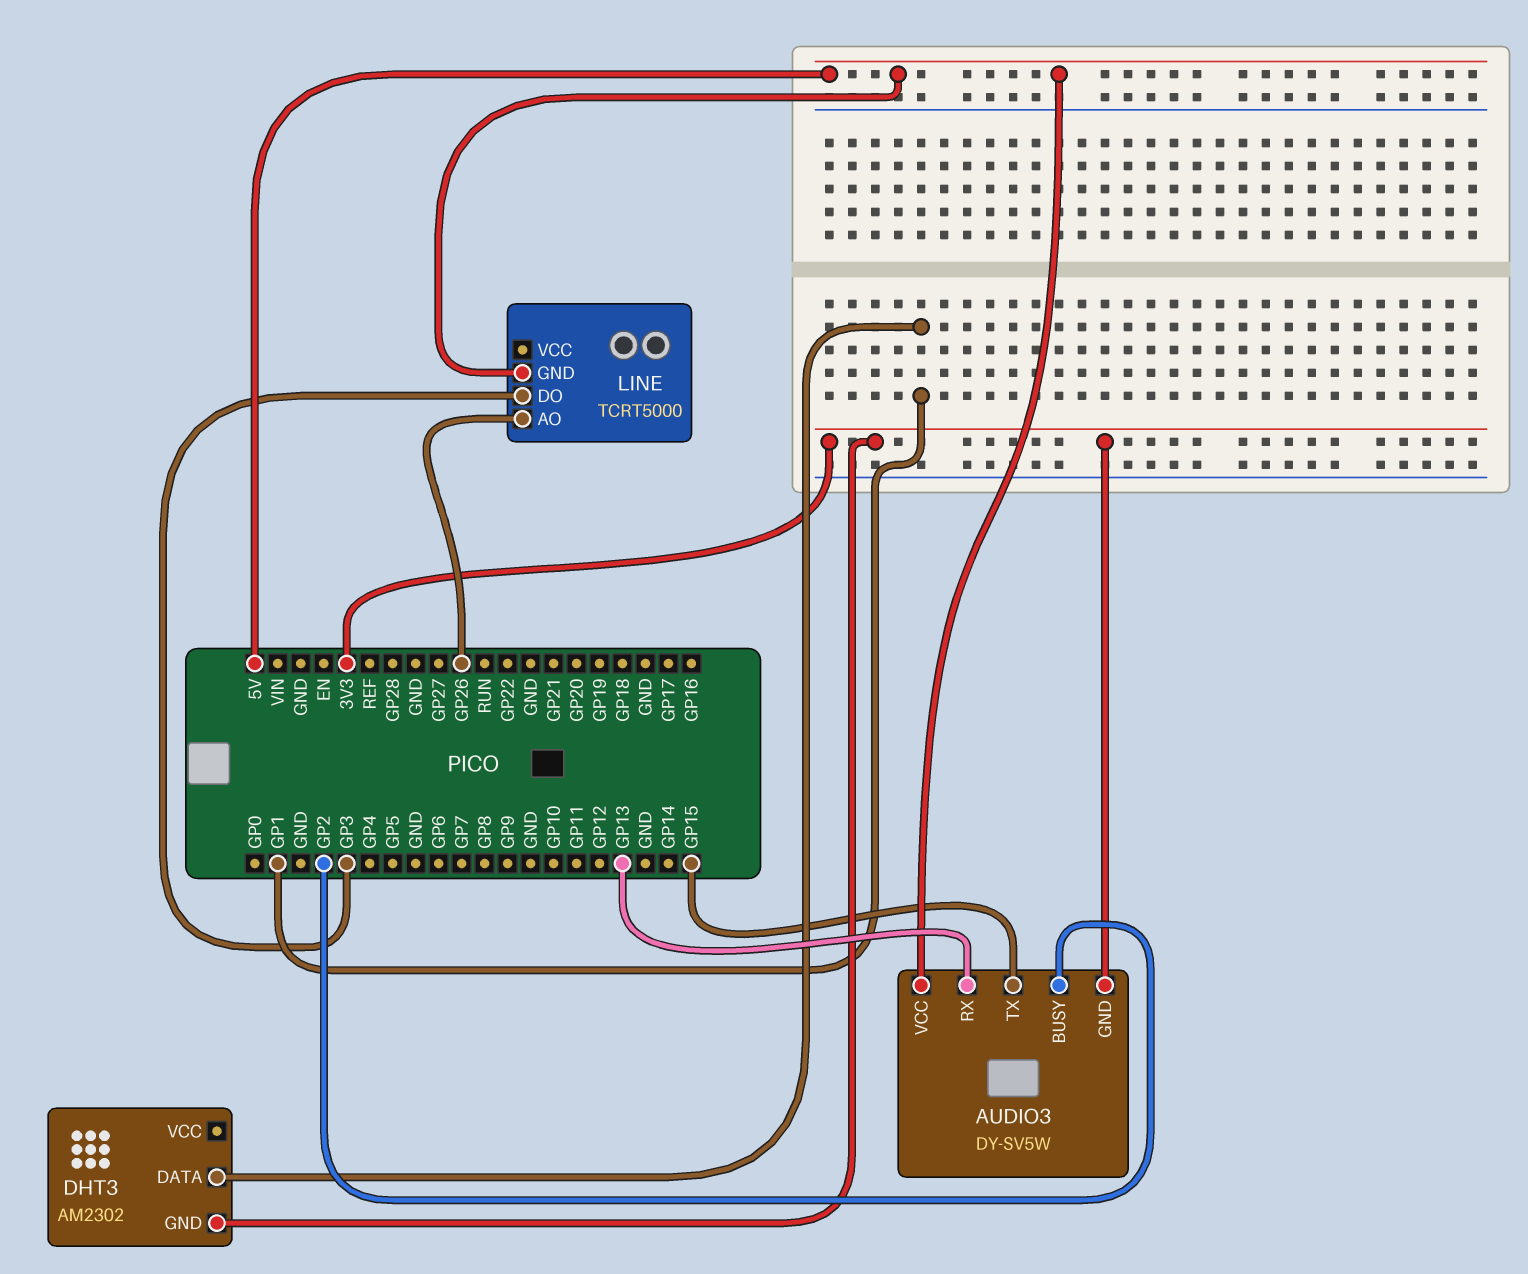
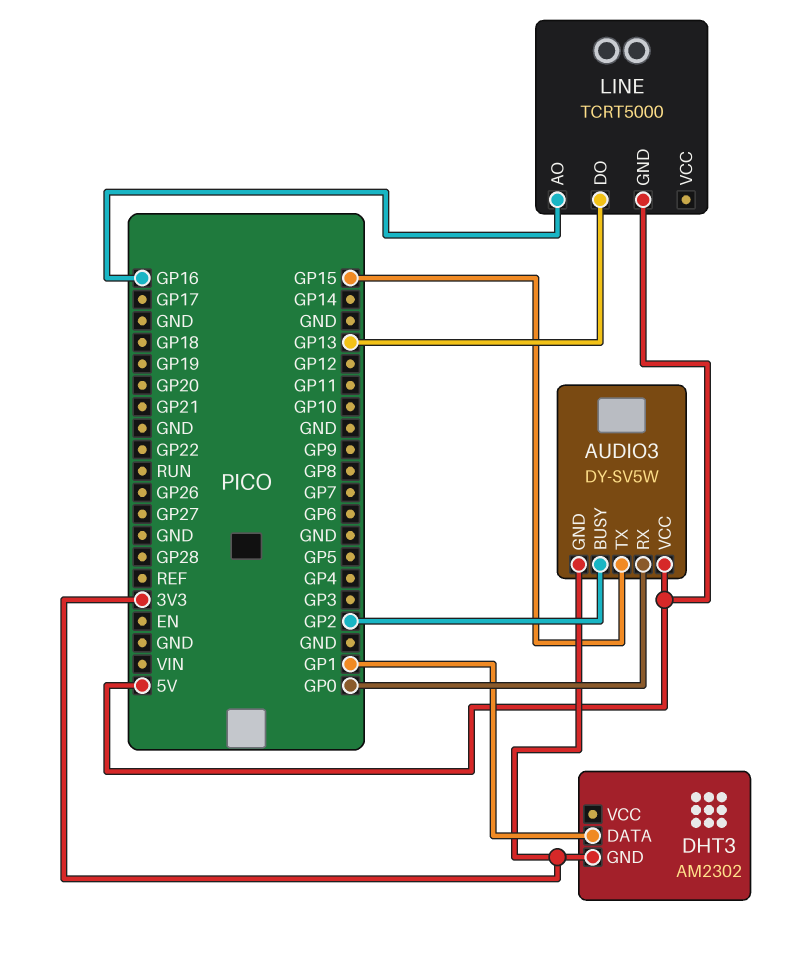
AUDIO3 pin RX: GP13 -> GP0
LINE pin AO: GP26 -> GP16
LINE pin DO: GP3 -> GP13

